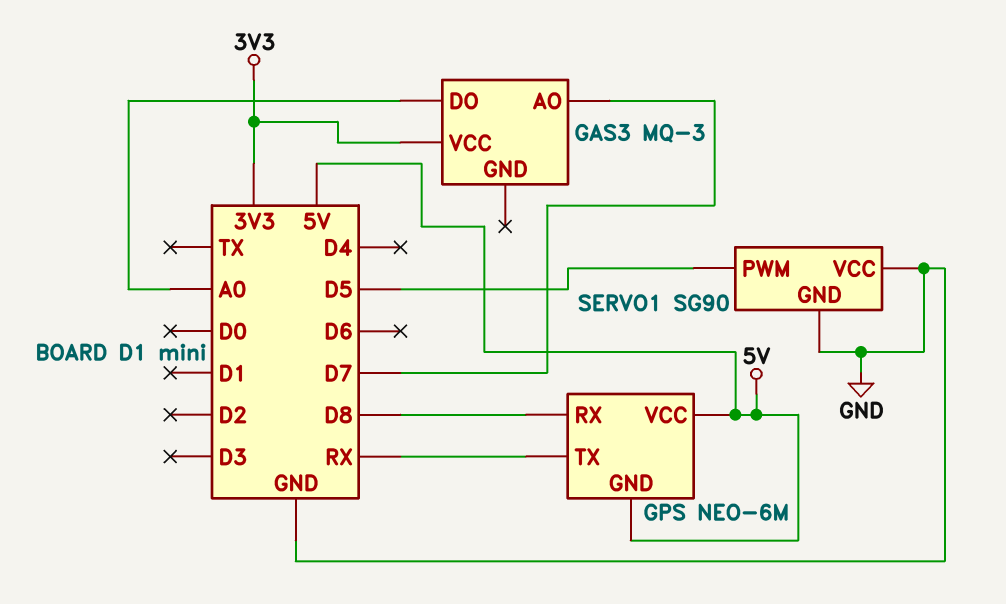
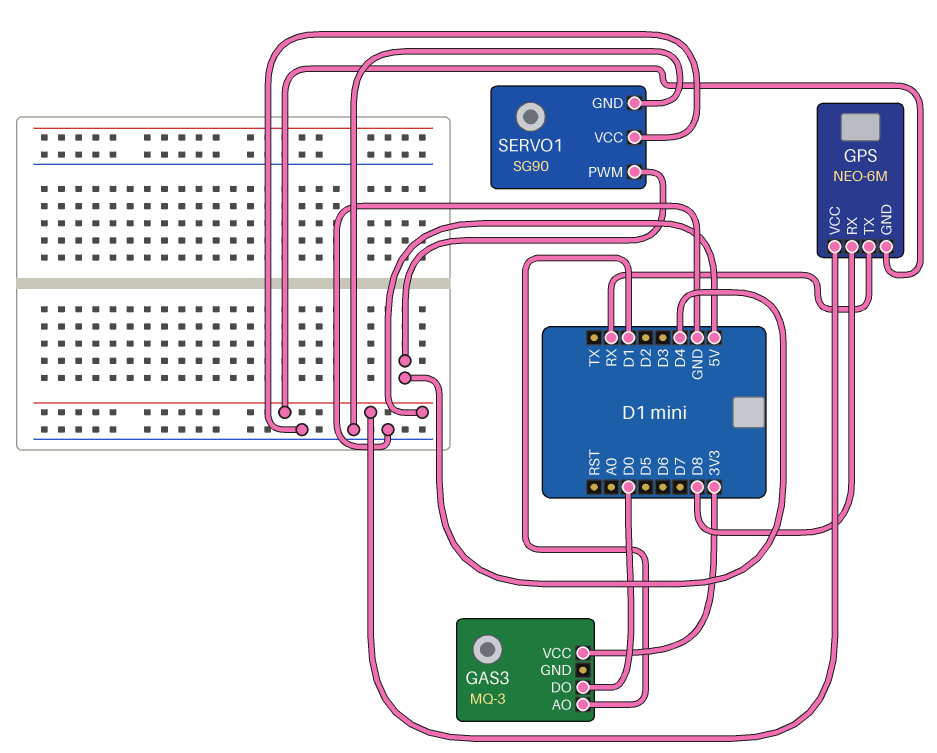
GAS3 pin AO: D7 -> D1
GAS3 pin DO: A0 -> D0
SERVO1 pin PWM: D5 -> D4

